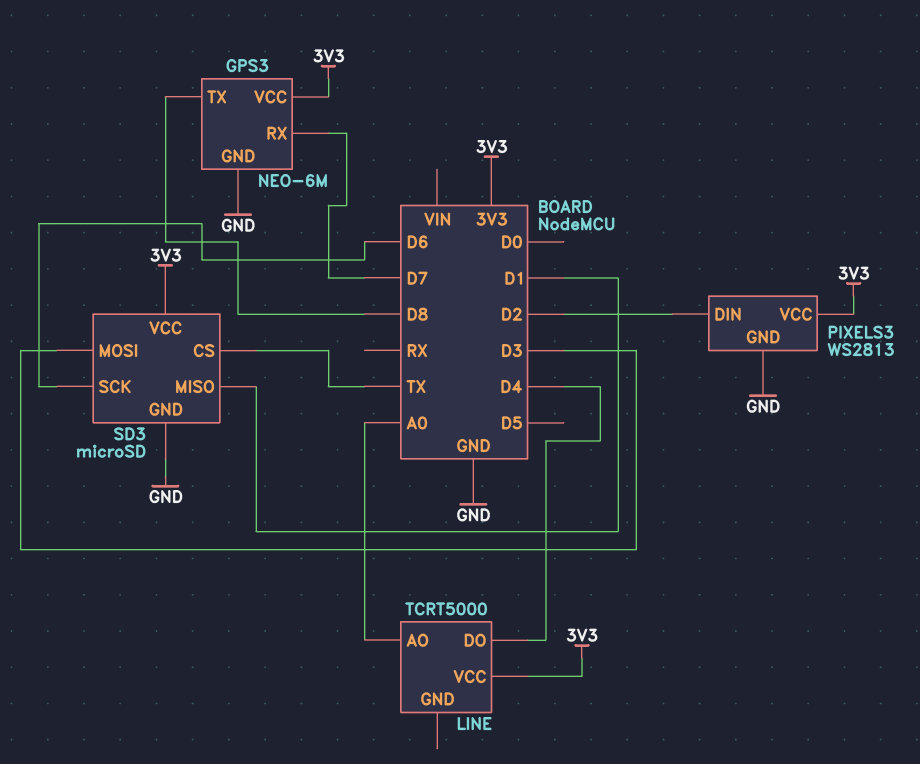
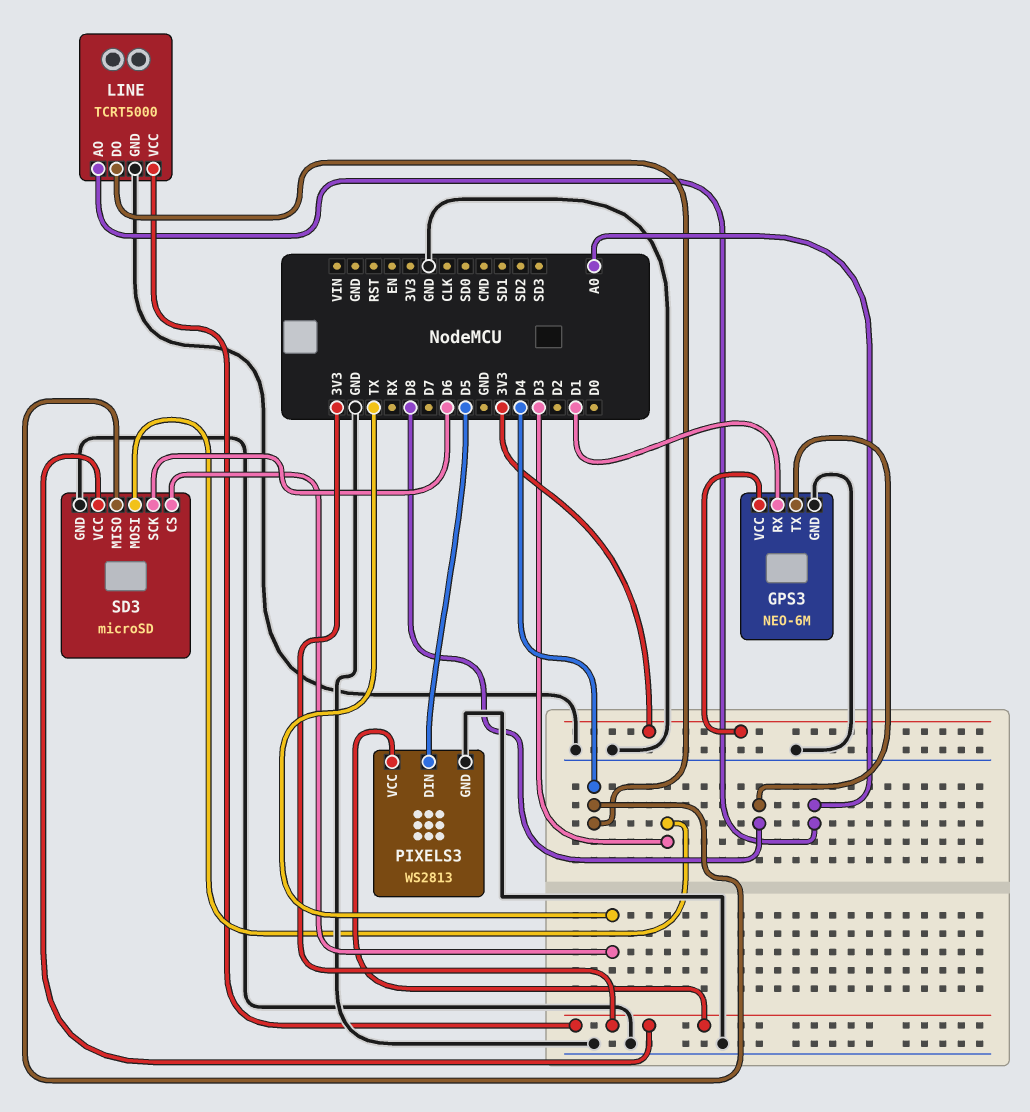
GPS3 pin RX: D7 -> D1
LINE pin GND: none -> GND
PIXELS3 pin DIN: D2 -> D5
SD3 pin MISO: D1 -> D4

